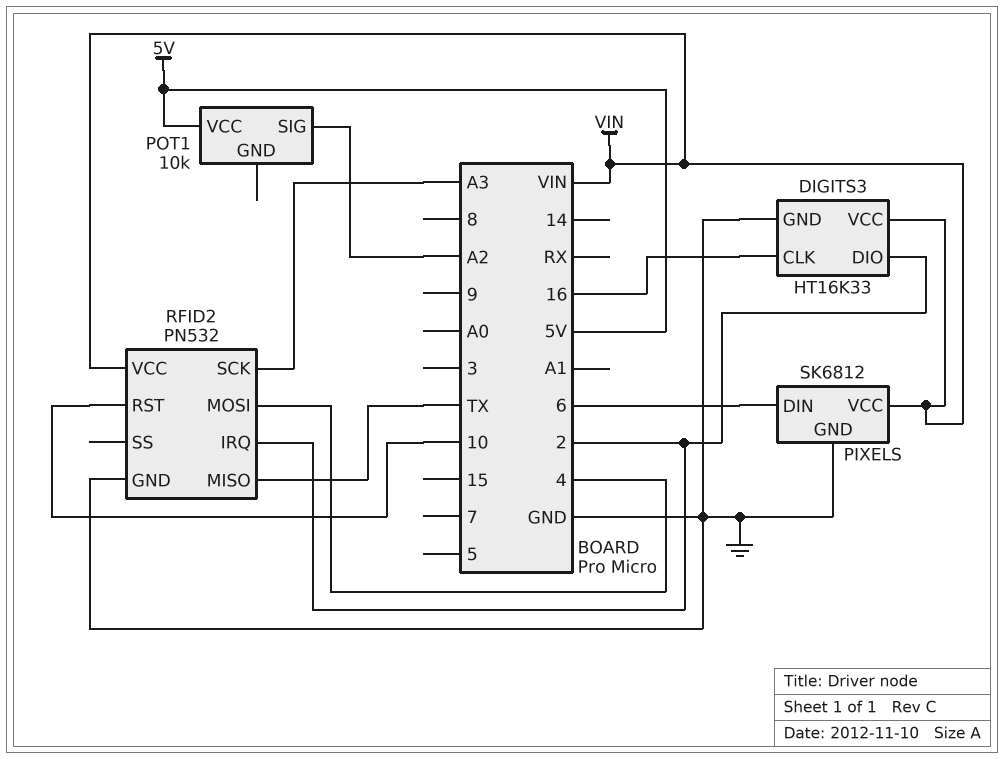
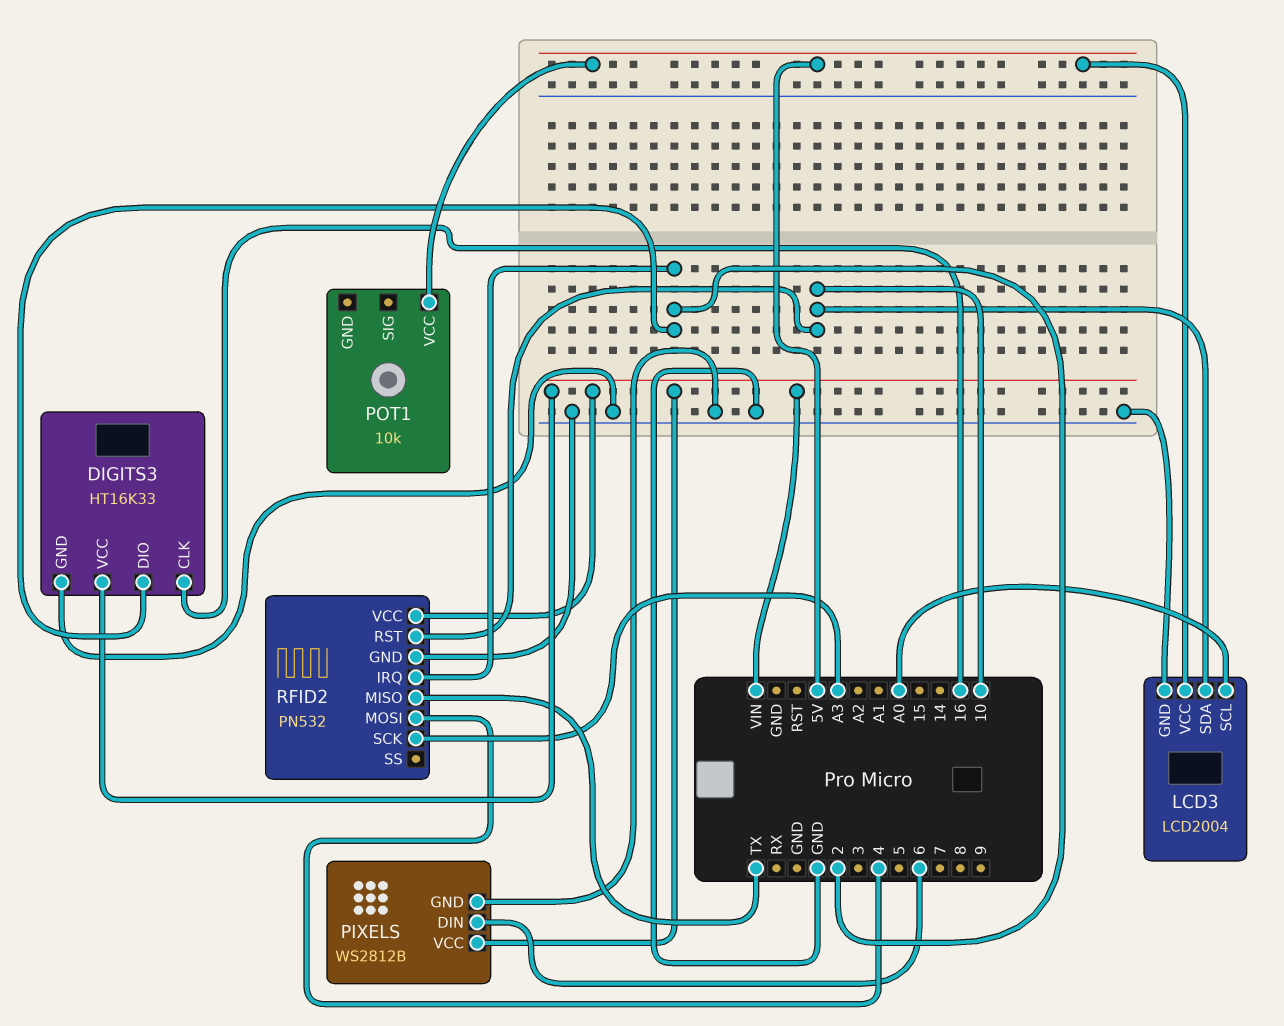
LCD3: none -> LCD2004
LCD3 pin GND: none -> GND
LCD3 pin SCL: none -> A0
LCD3 pin SDA: none -> 10
LCD3 pin VCC: none -> 5V
PIXELS: SK6812 -> WS2812B
POT1 pin SIG: A2 -> none

